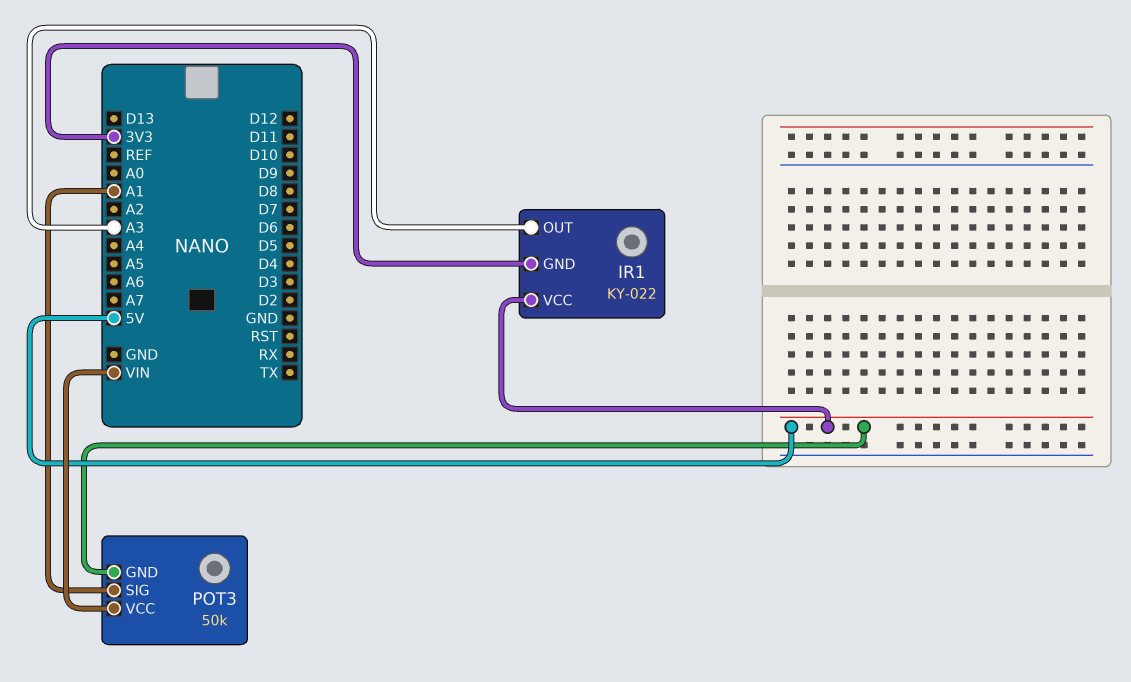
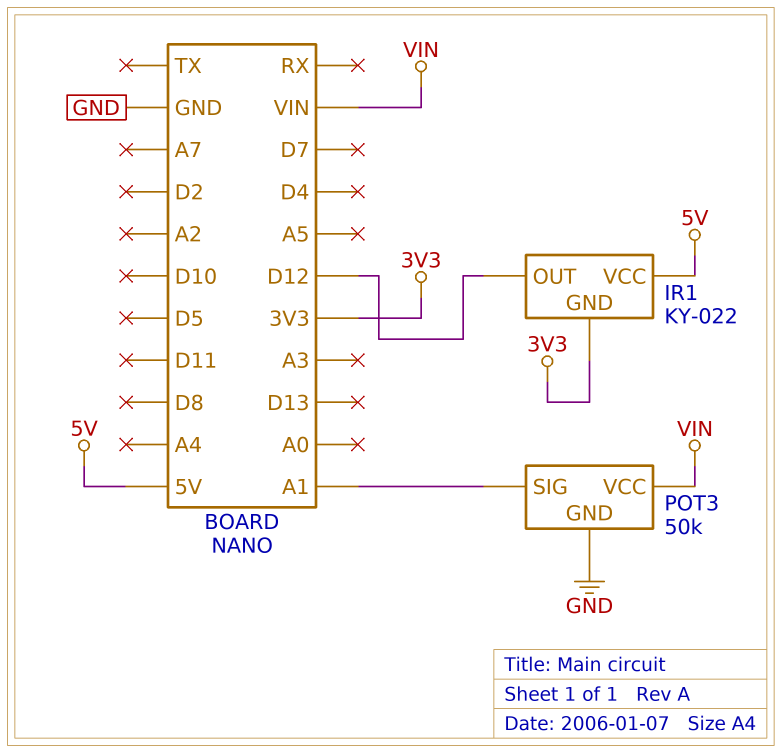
IR1 pin OUT: A3 -> D12
POT3 pin GND: 5V -> GND

